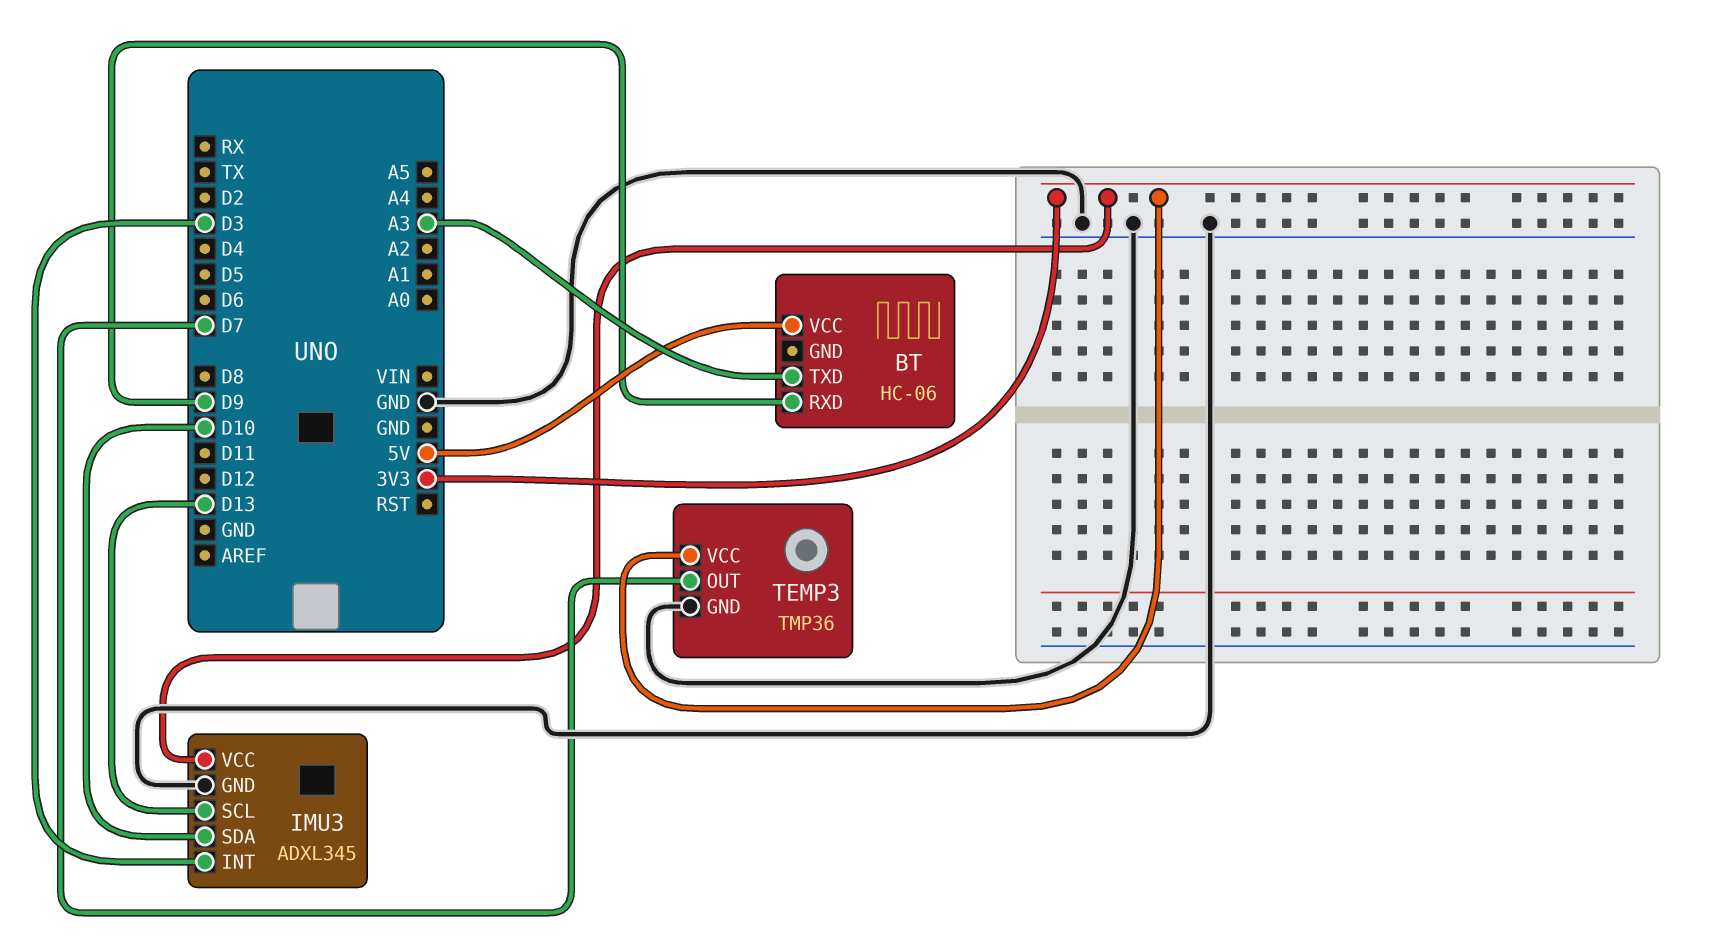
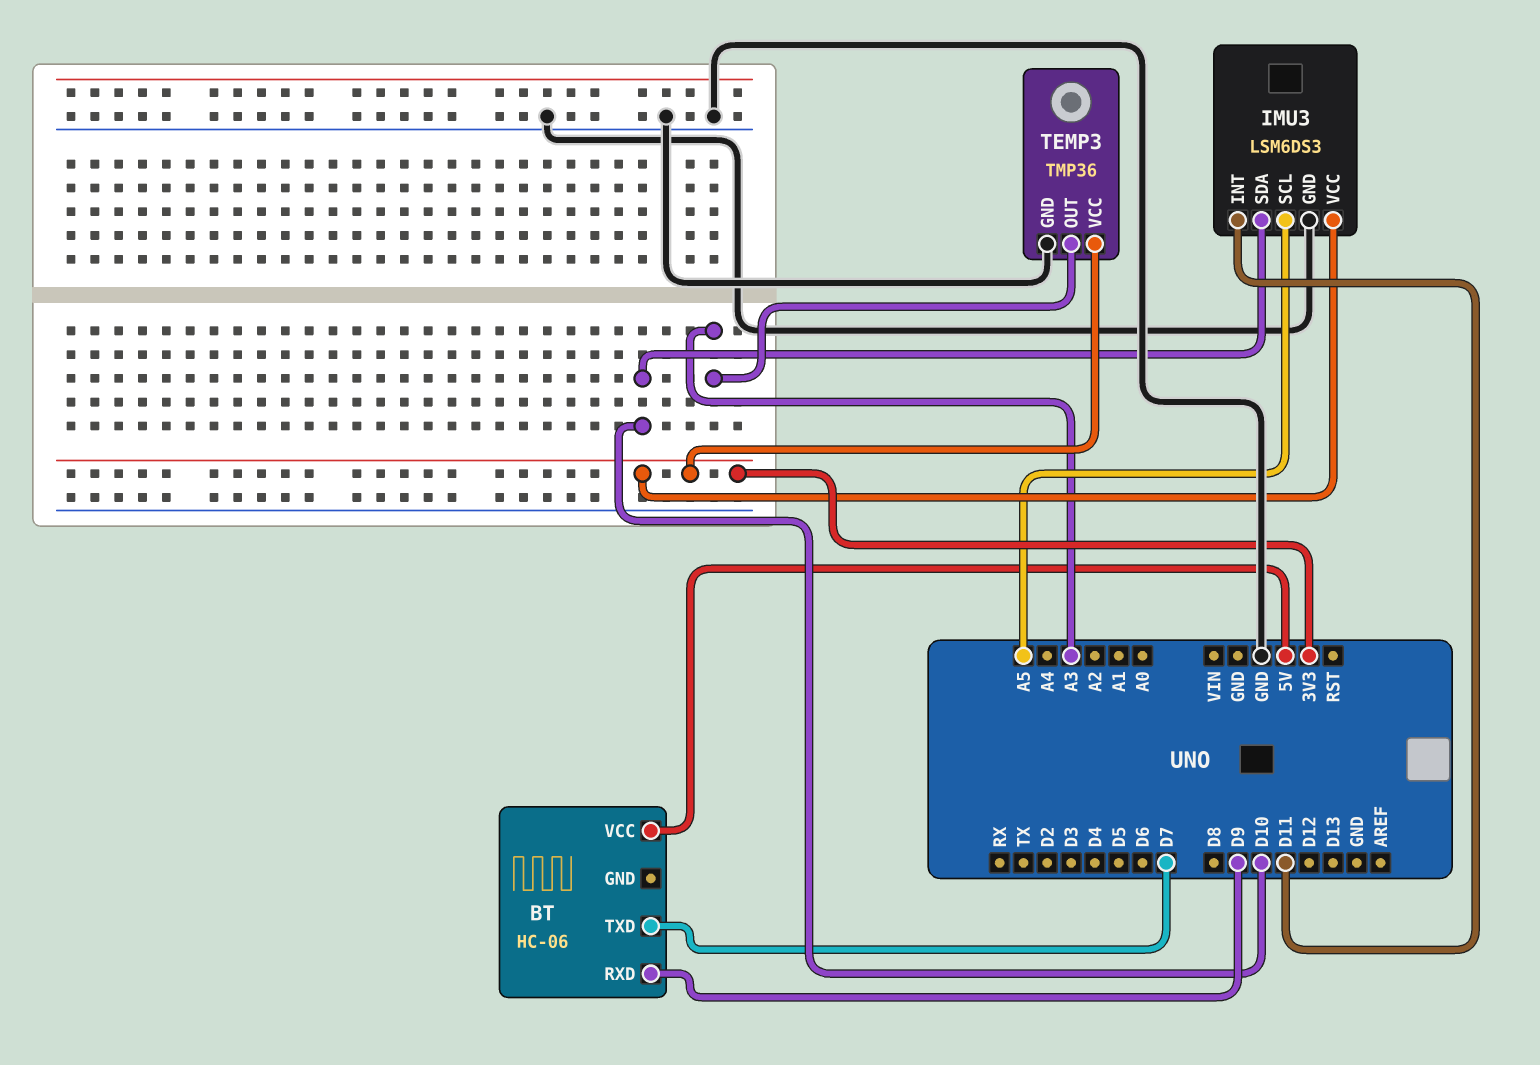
BT pin TXD: A3 -> D7
IMU3: ADXL345 -> LSM6DS3
IMU3 pin INT: D3 -> D11
IMU3 pin SCL: D13 -> A5
TEMP3 pin OUT: D7 -> A3

